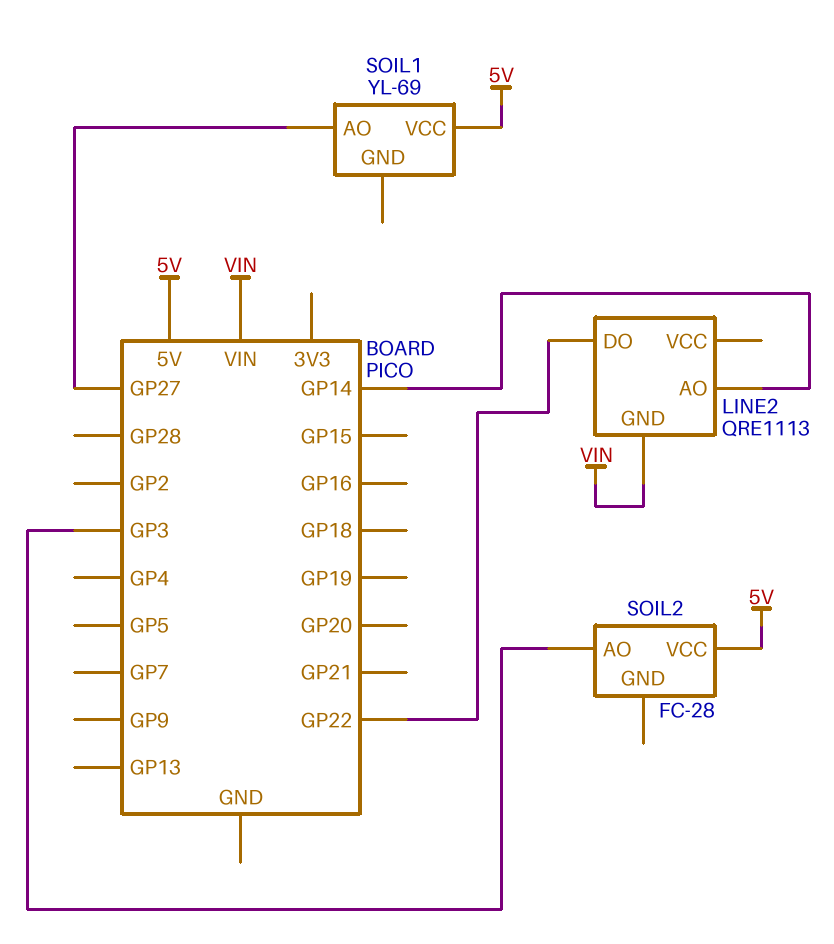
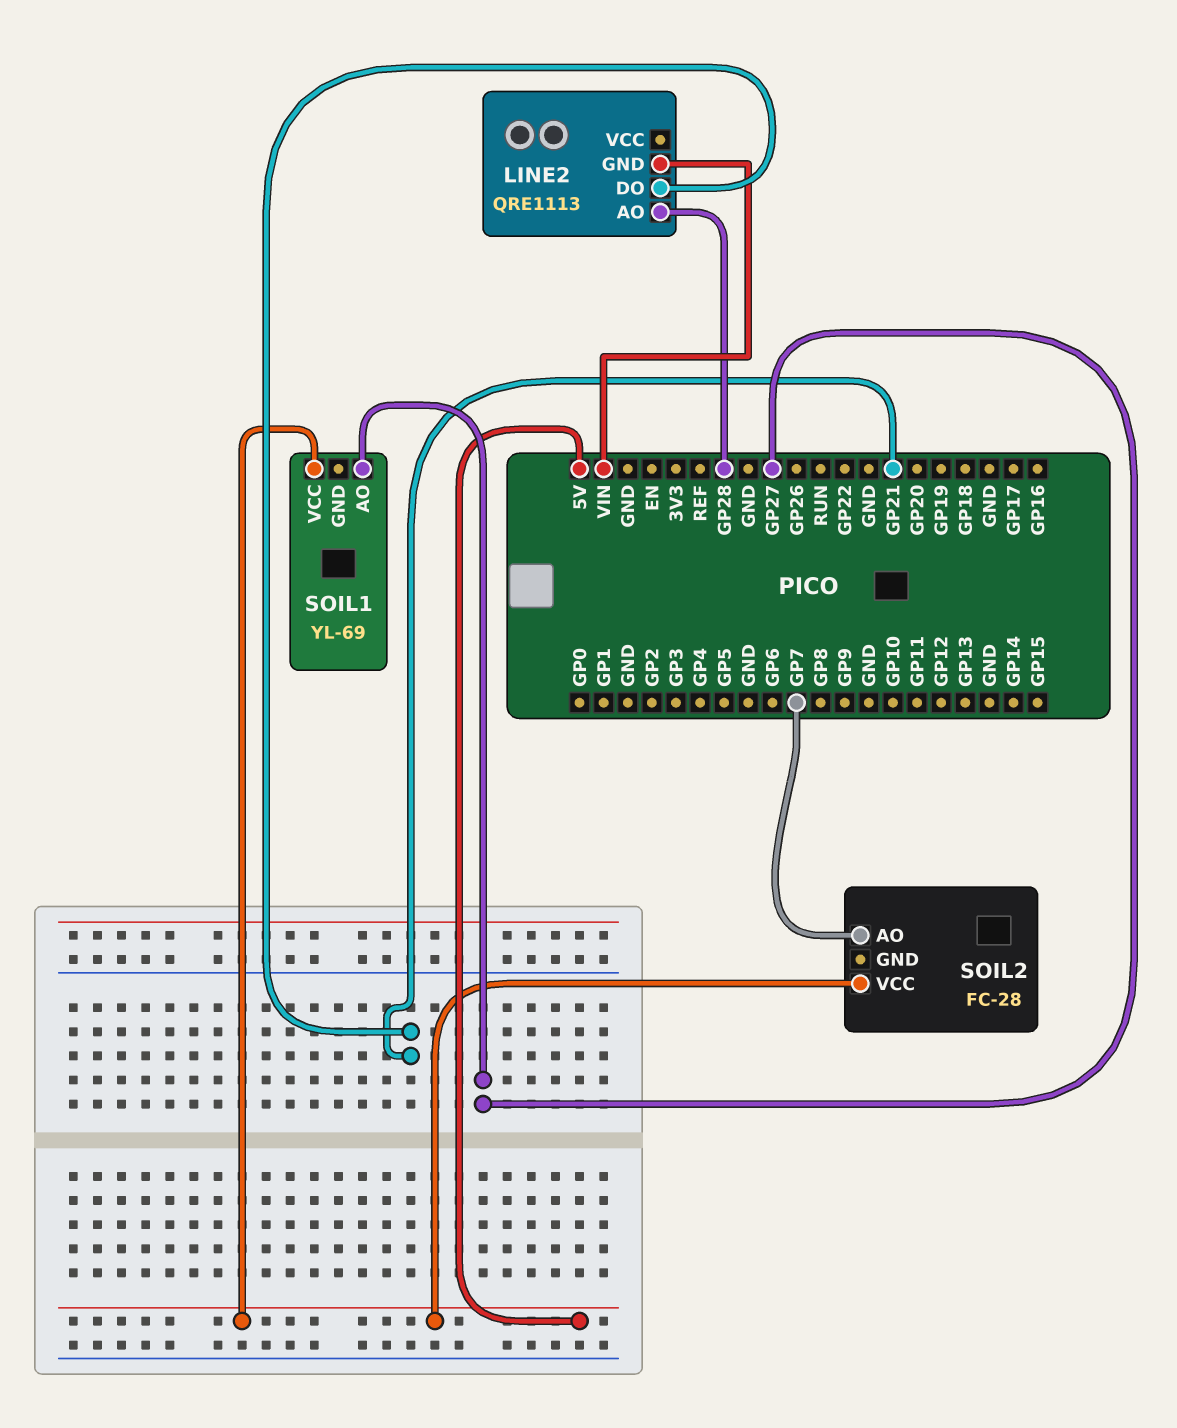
LINE2 pin AO: GP14 -> GP28
LINE2 pin DO: GP22 -> GP21
SOIL2 pin AO: GP3 -> GP7

